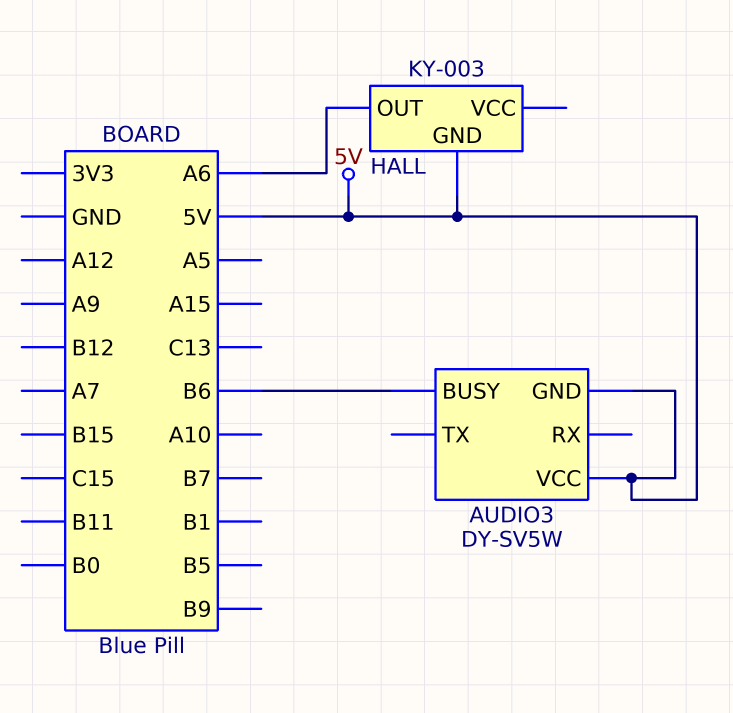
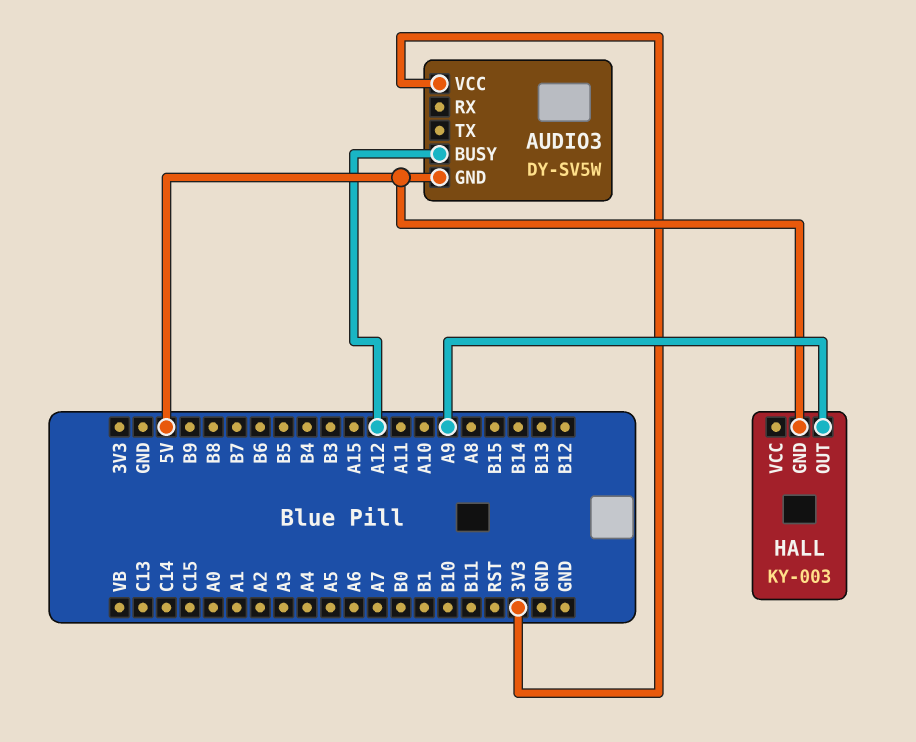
AUDIO3 pin BUSY: B6 -> A12
AUDIO3 pin VCC: 5V -> 3V3
HALL pin OUT: A6 -> A9

